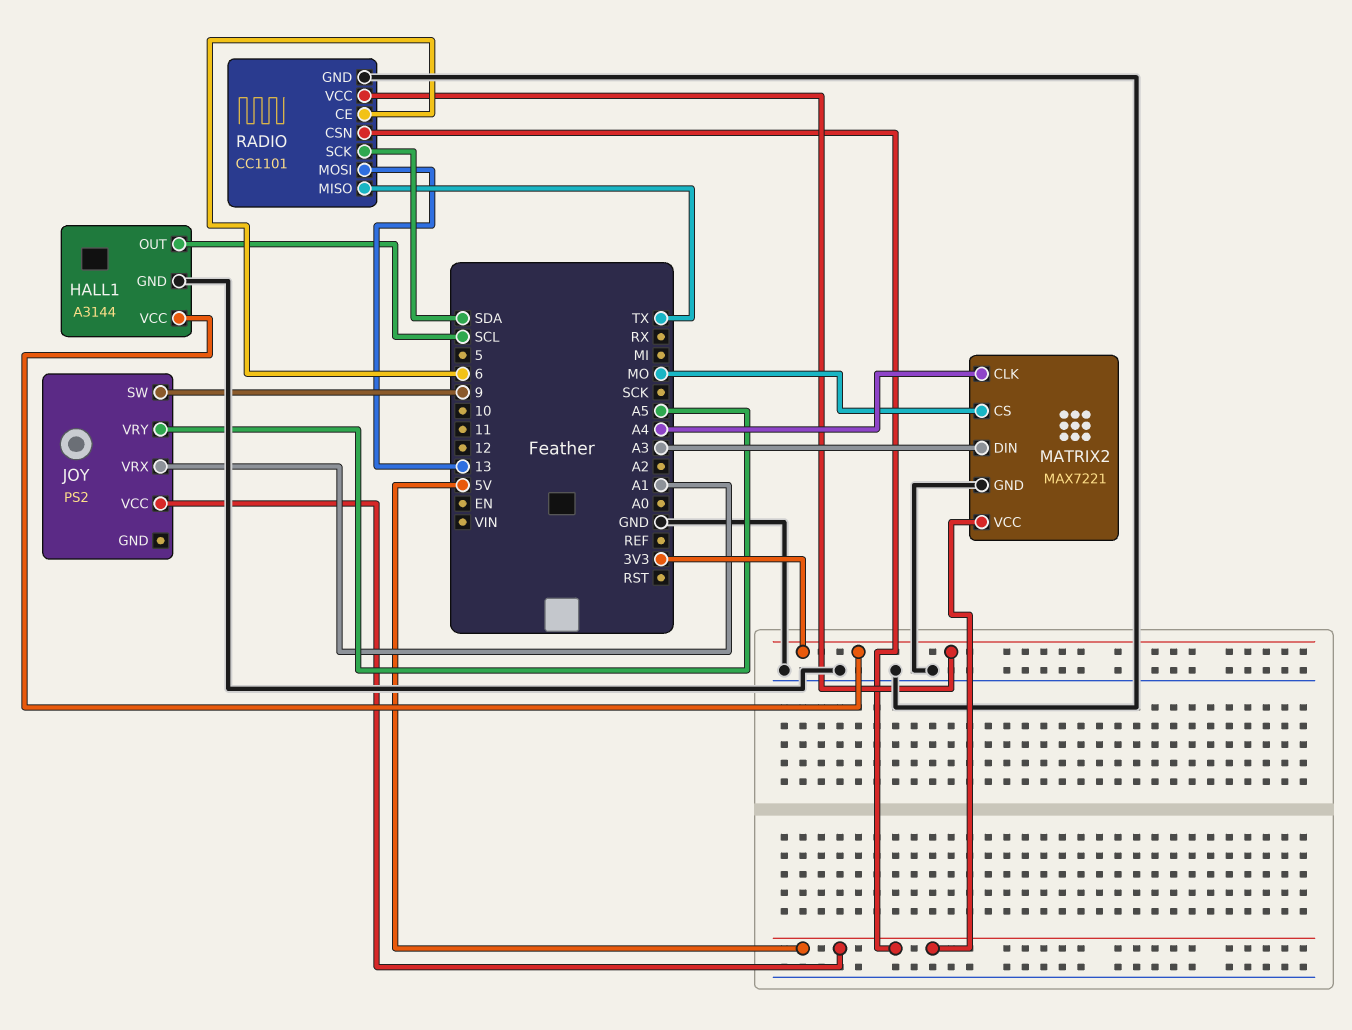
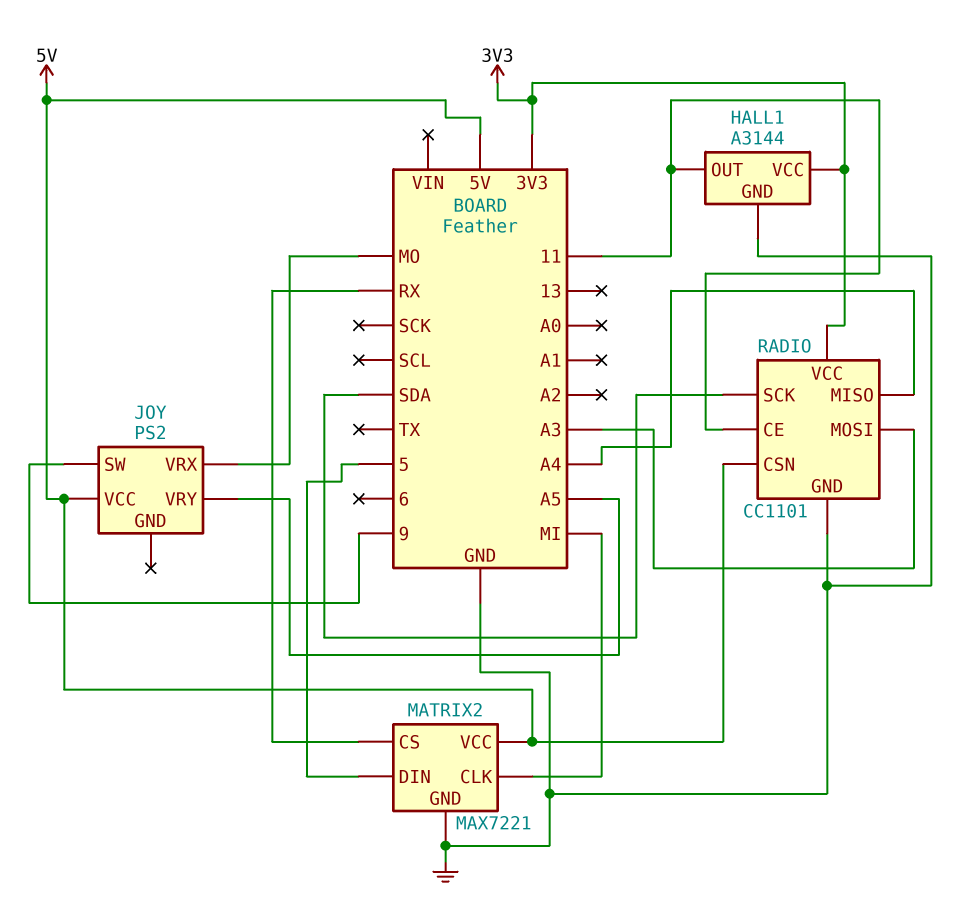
HALL1 pin OUT: SCL -> 11
JOY pin VRX: A1 -> MO
MATRIX2 pin CLK: A4 -> MI
MATRIX2 pin CS: MO -> RX
MATRIX2 pin DIN: A3 -> 5
RADIO pin CE: 6 -> 11
RADIO pin MISO: TX -> A4
RADIO pin MOSI: 13 -> A3

